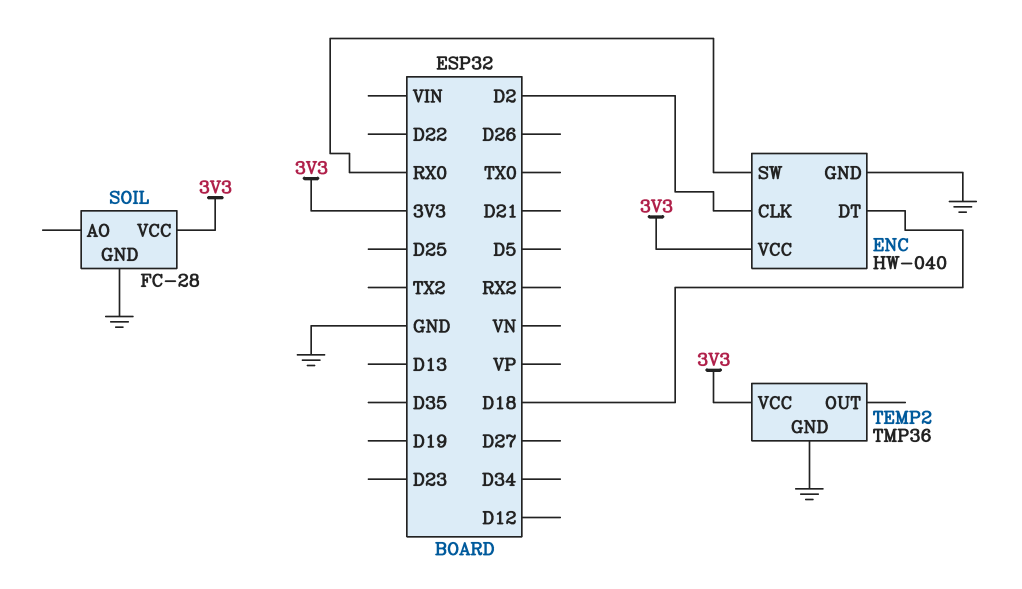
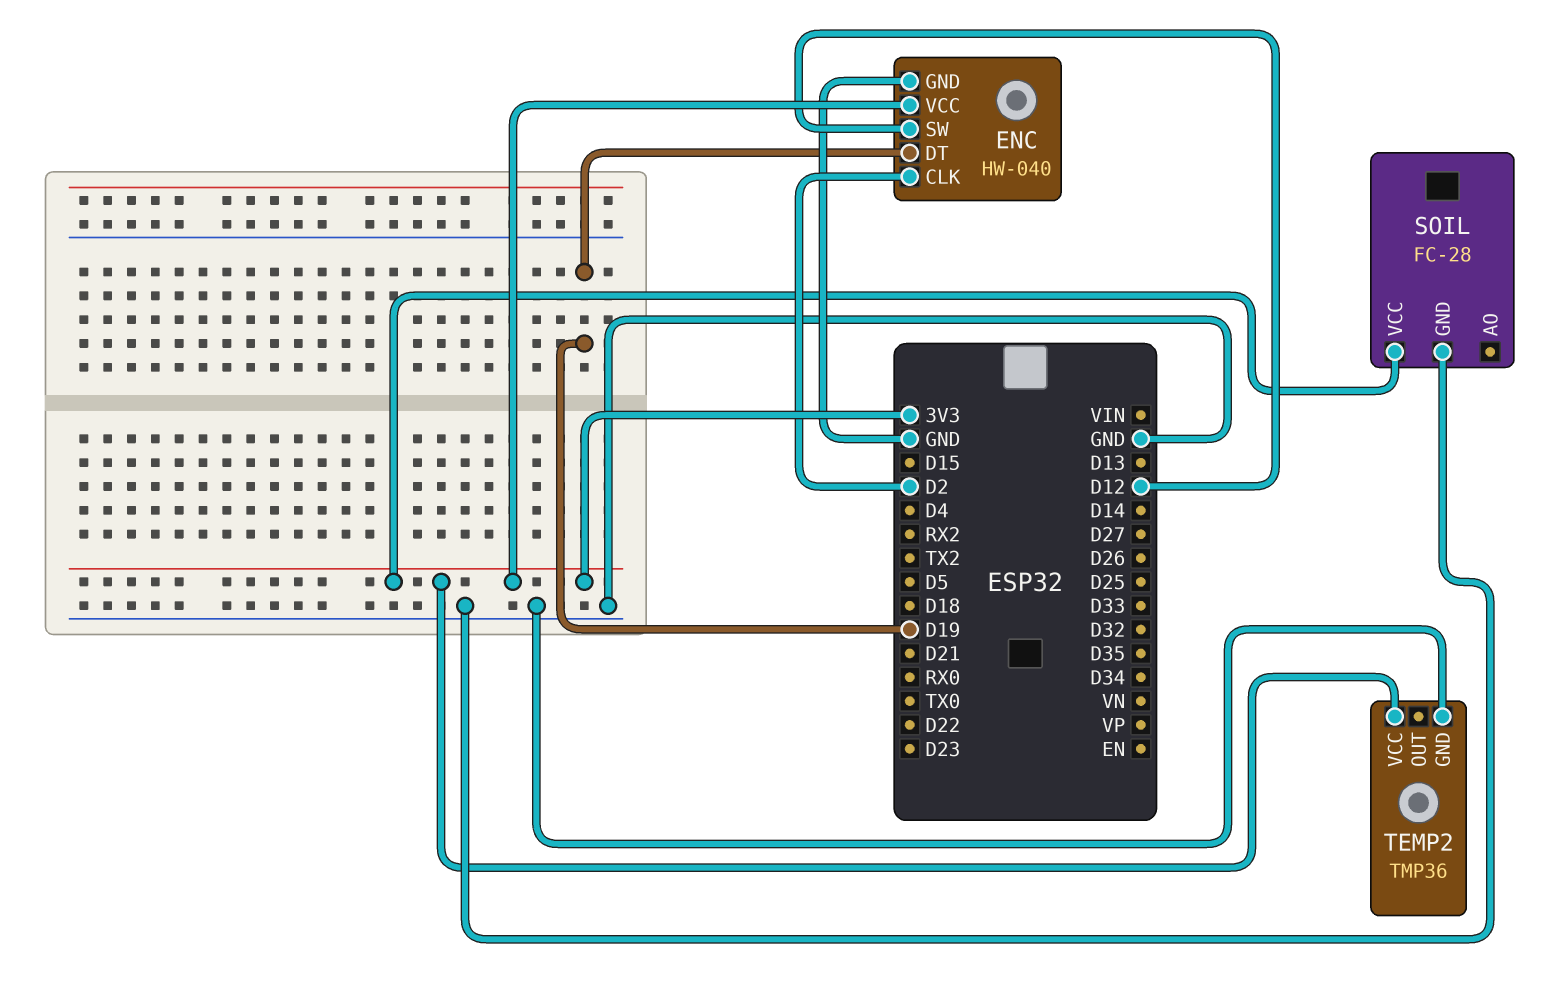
ENC pin DT: D18 -> D19
ENC pin SW: RX0 -> D12

